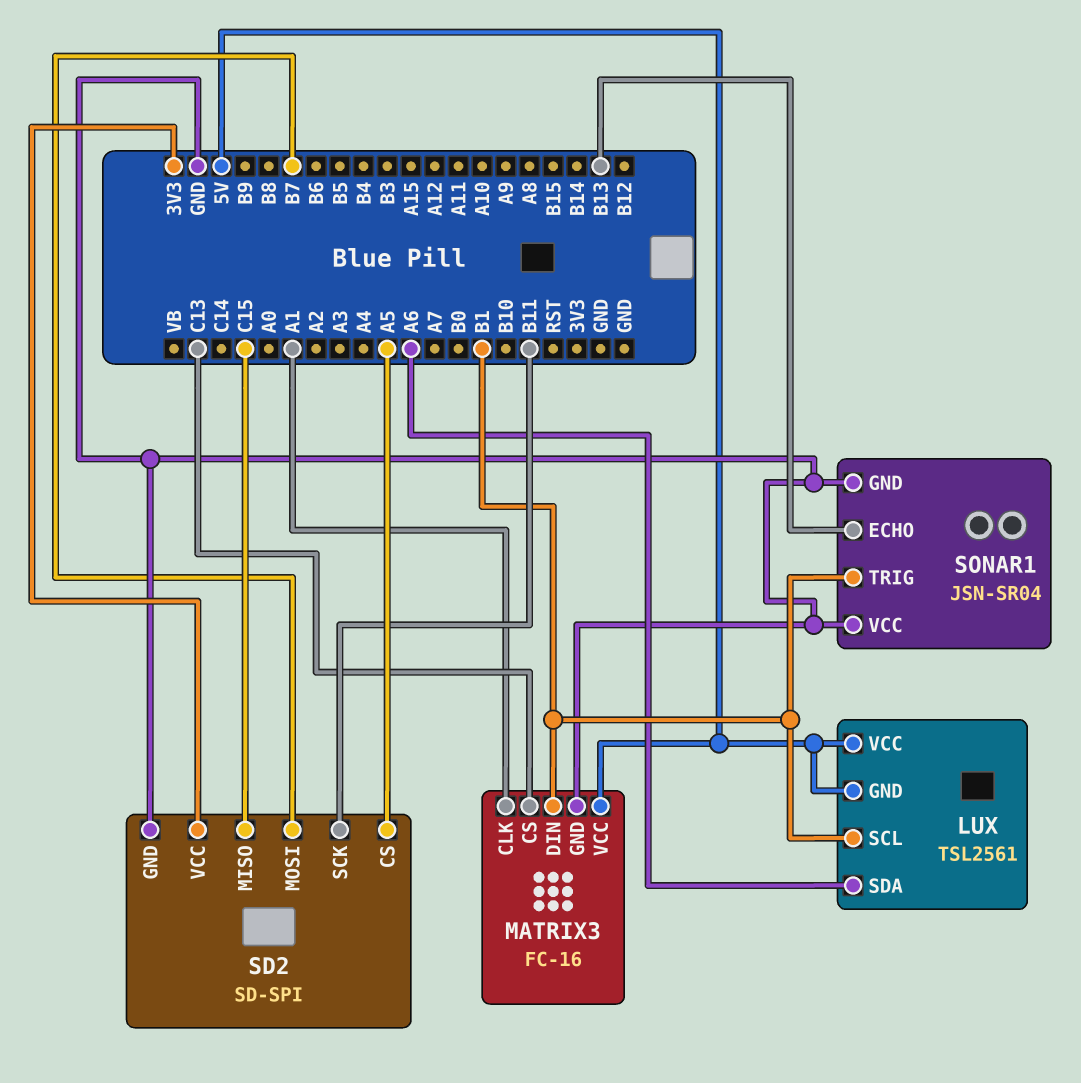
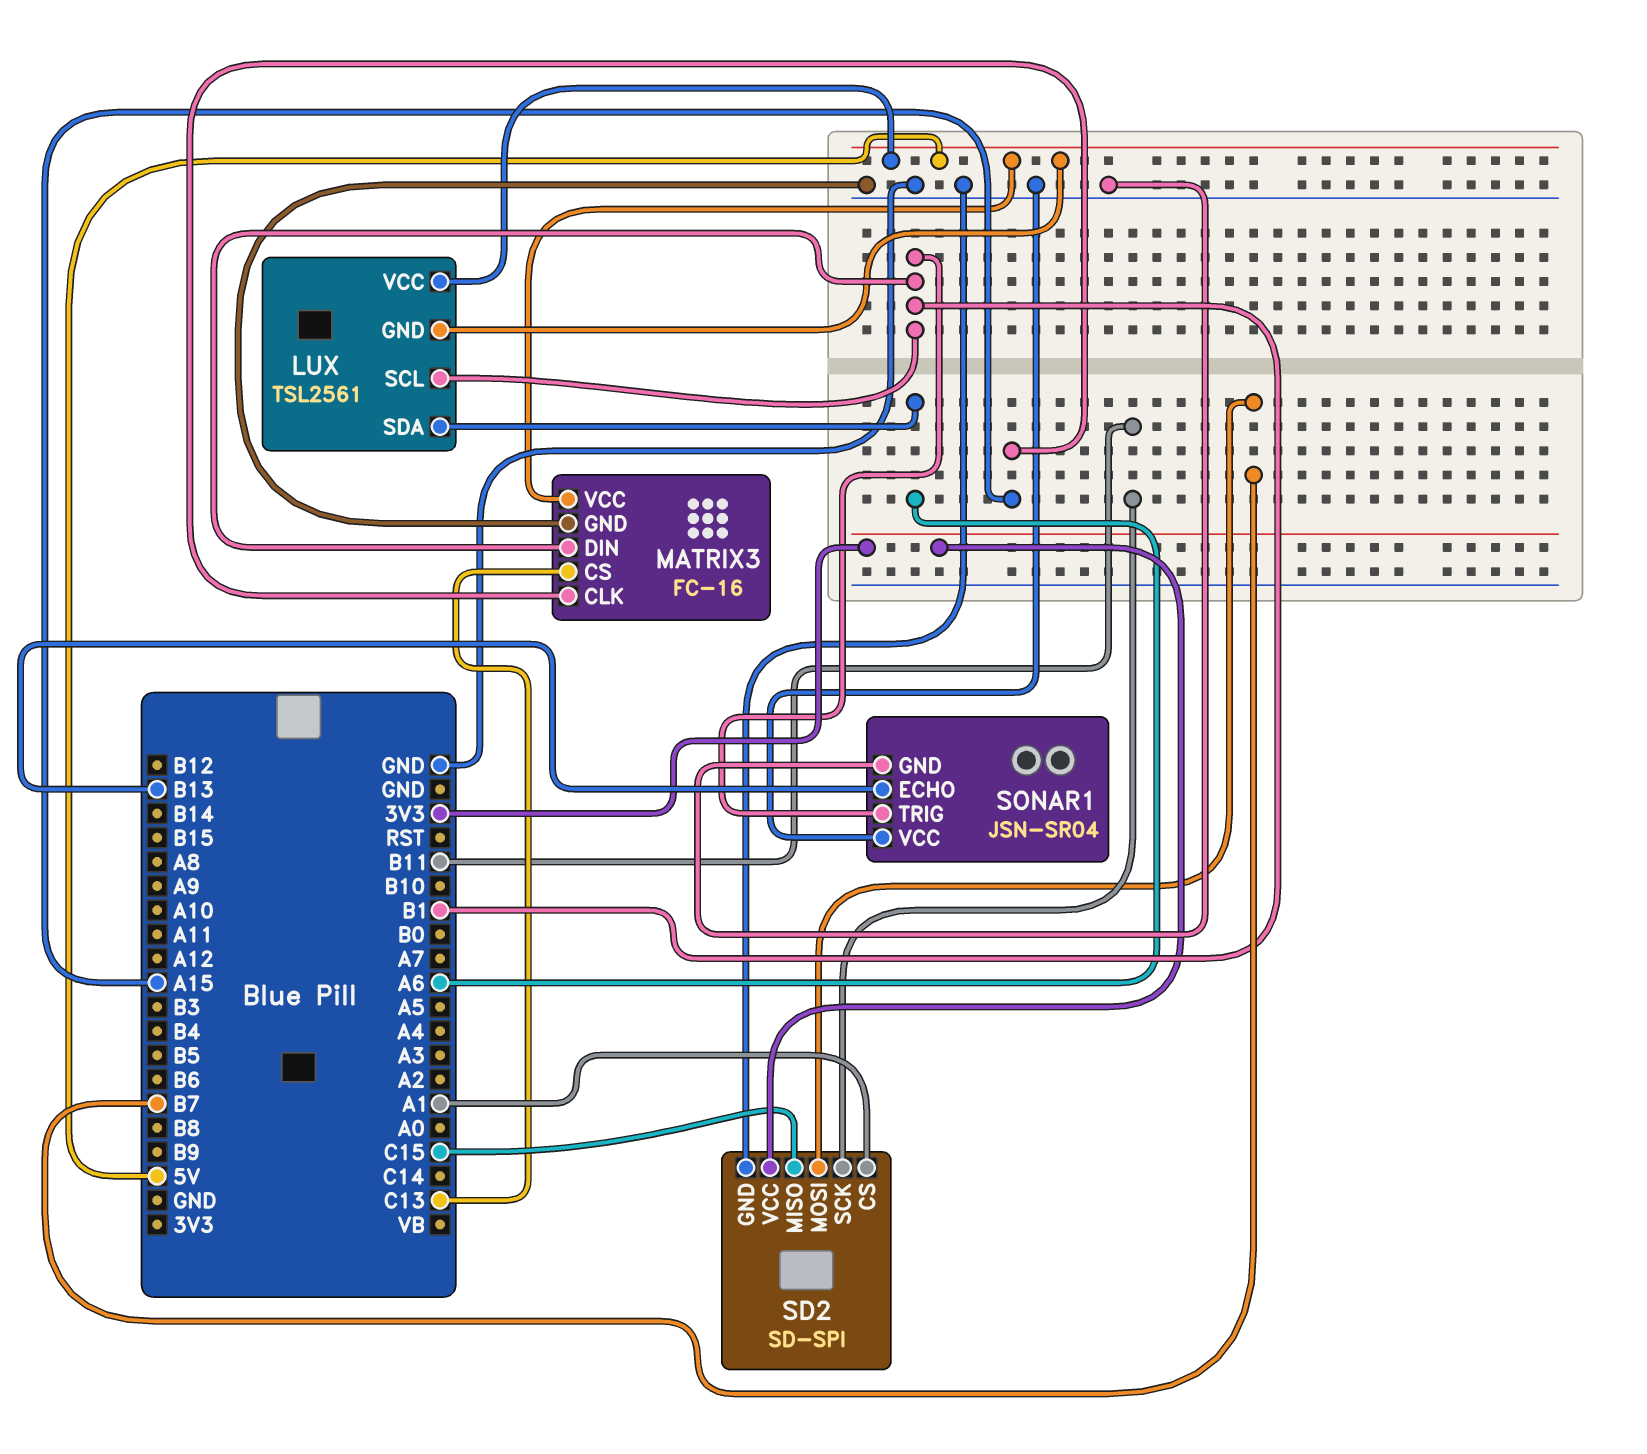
MATRIX3 pin CLK: A1 -> A15
SD2 pin CS: A5 -> A1

